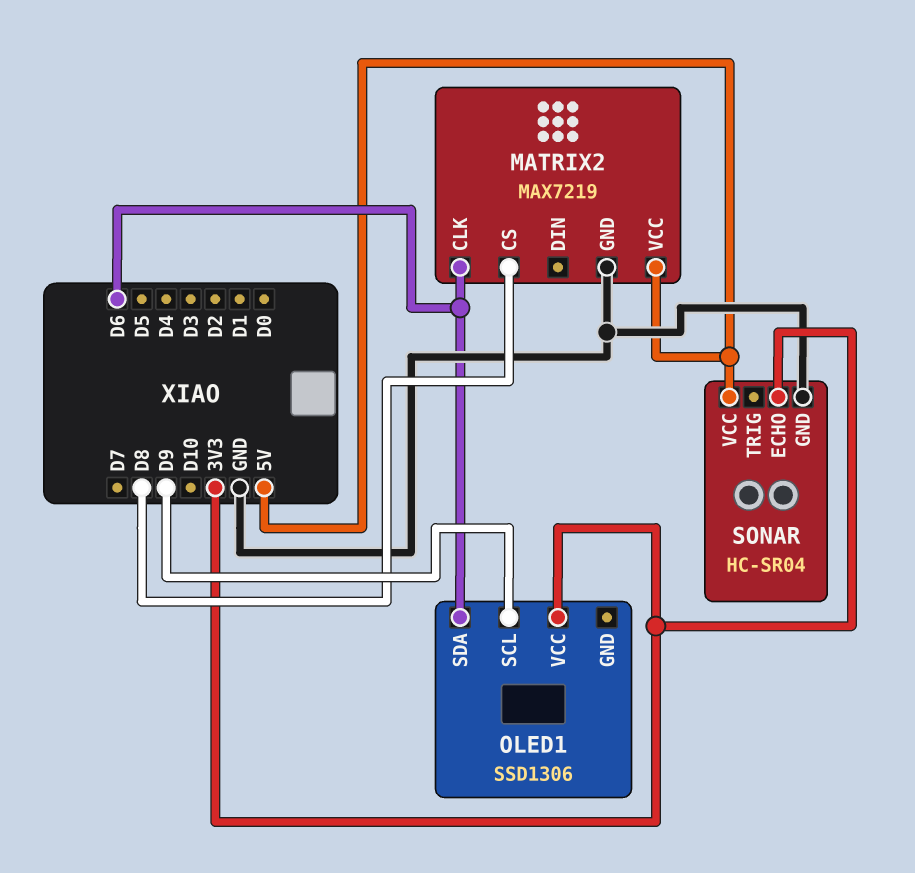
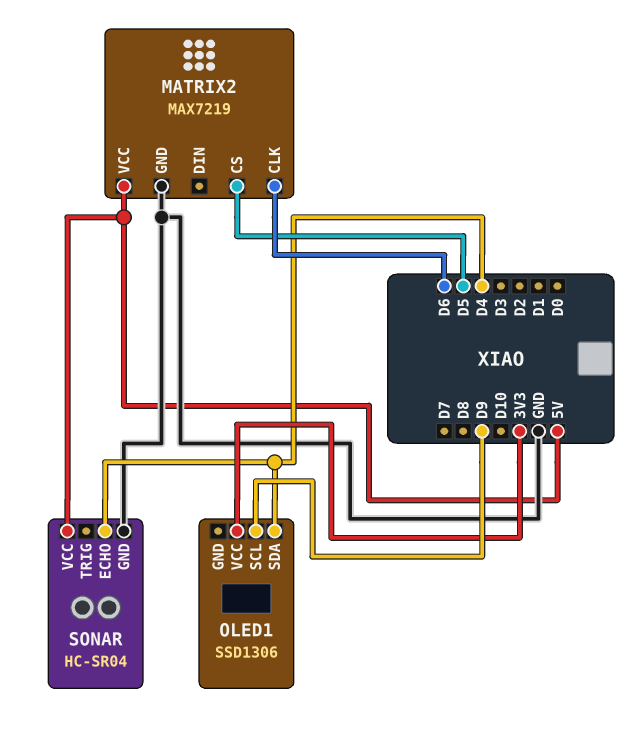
MATRIX2 pin CS: D8 -> D5
OLED1 pin SDA: D6 -> D4
SONAR pin ECHO: 3V3 -> D4

